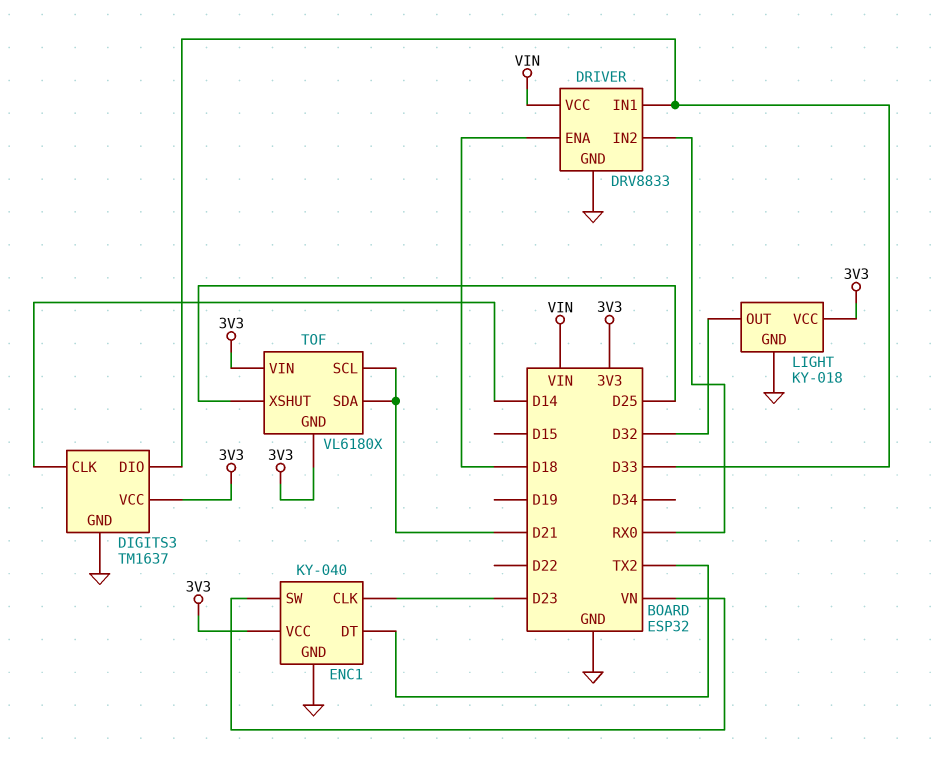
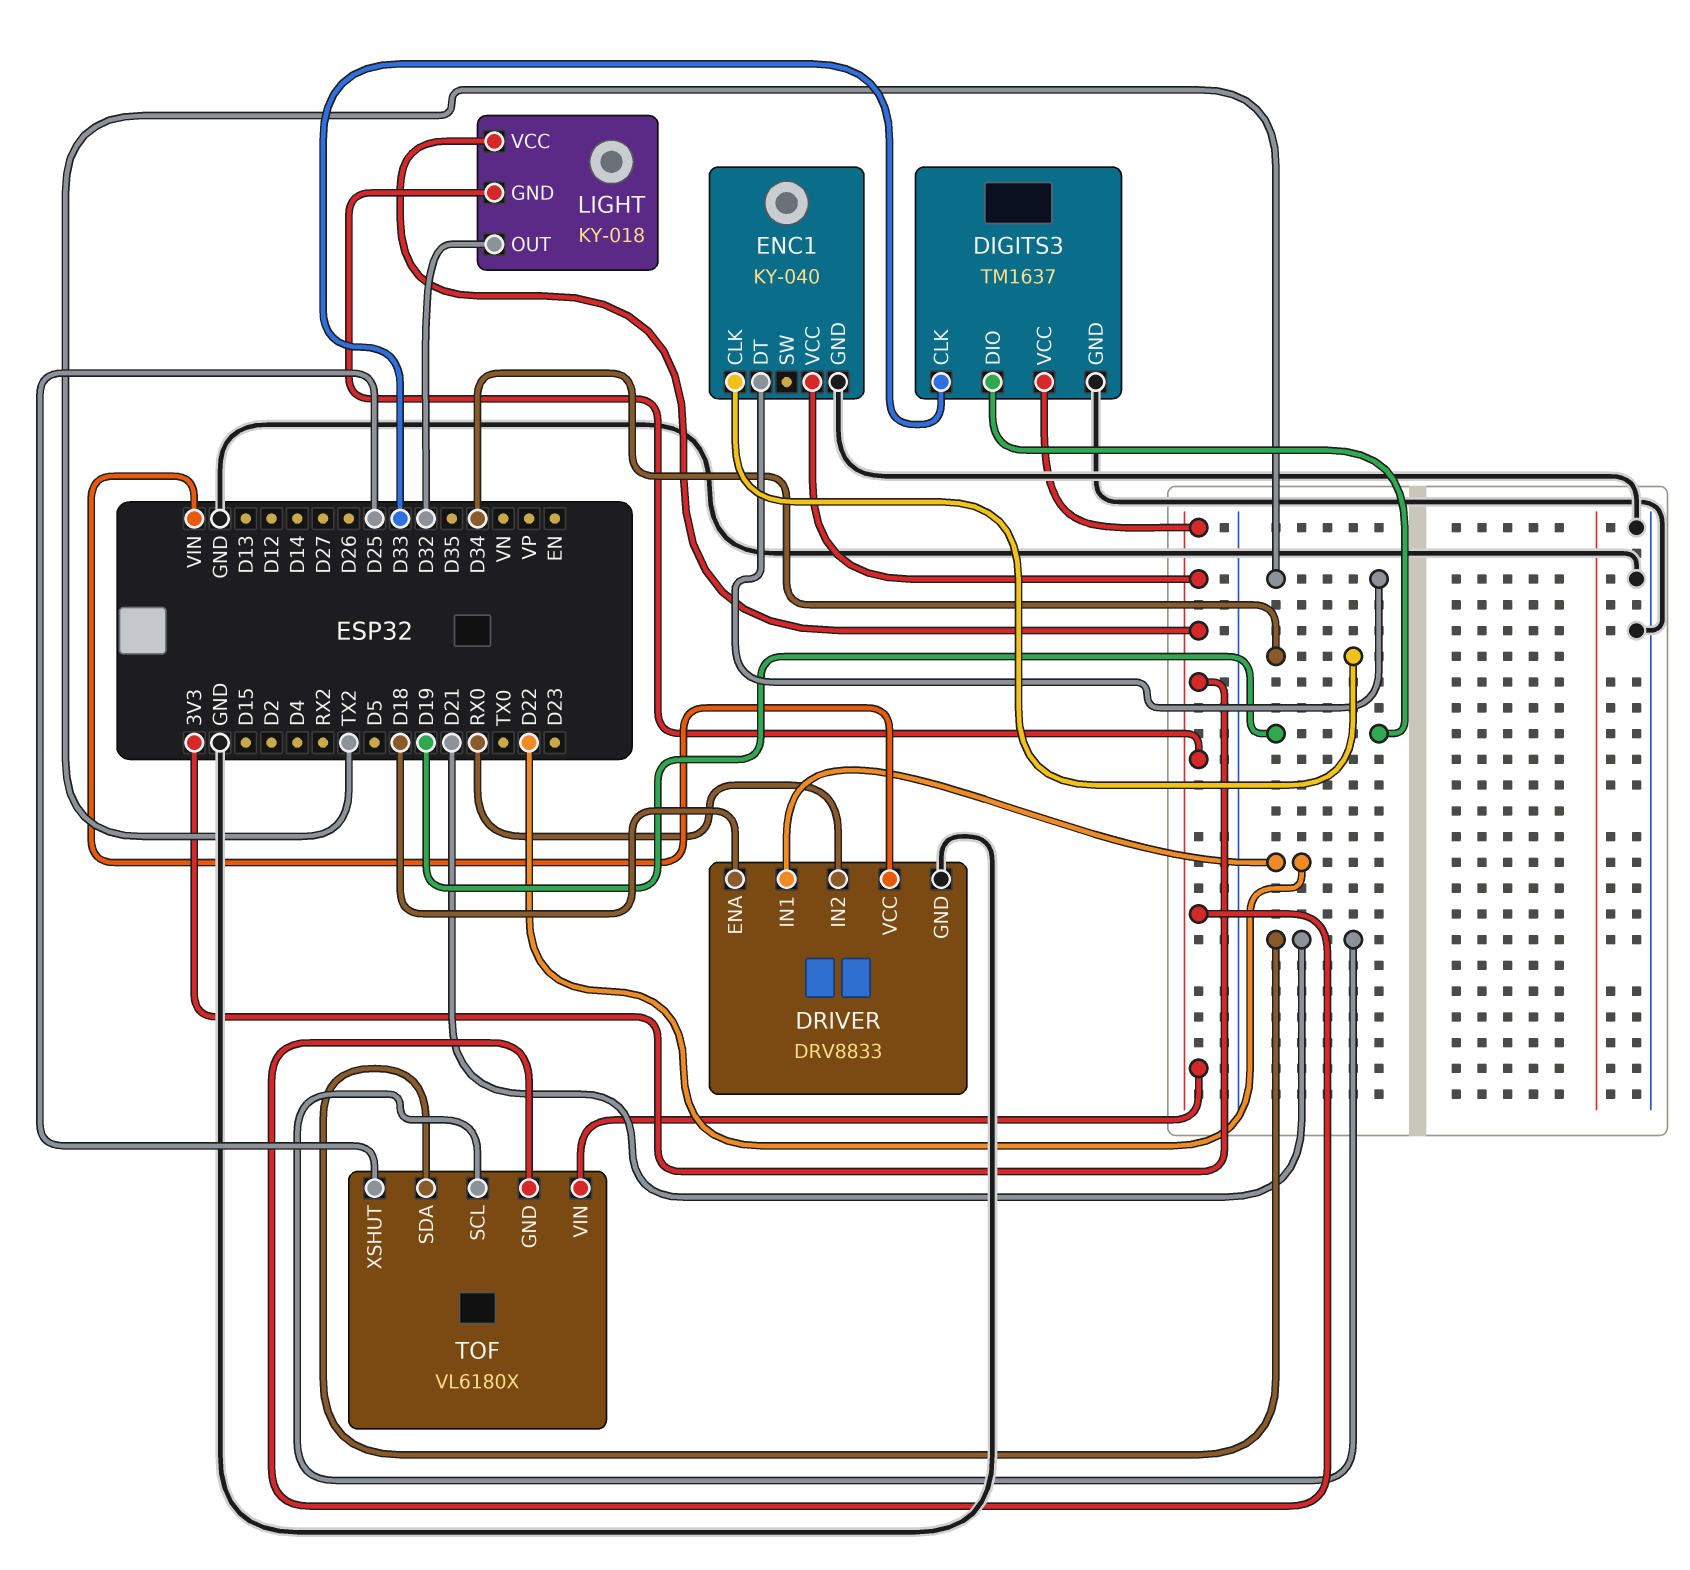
DIGITS3 pin CLK: D14 -> D33
DIGITS3 pin DIO: D33 -> D19
DRIVER pin IN1: D33 -> D22
ENC1 pin CLK: D23 -> D34
ENC1 pin SW: VN -> none
LIGHT pin GND: GND -> 3V3

